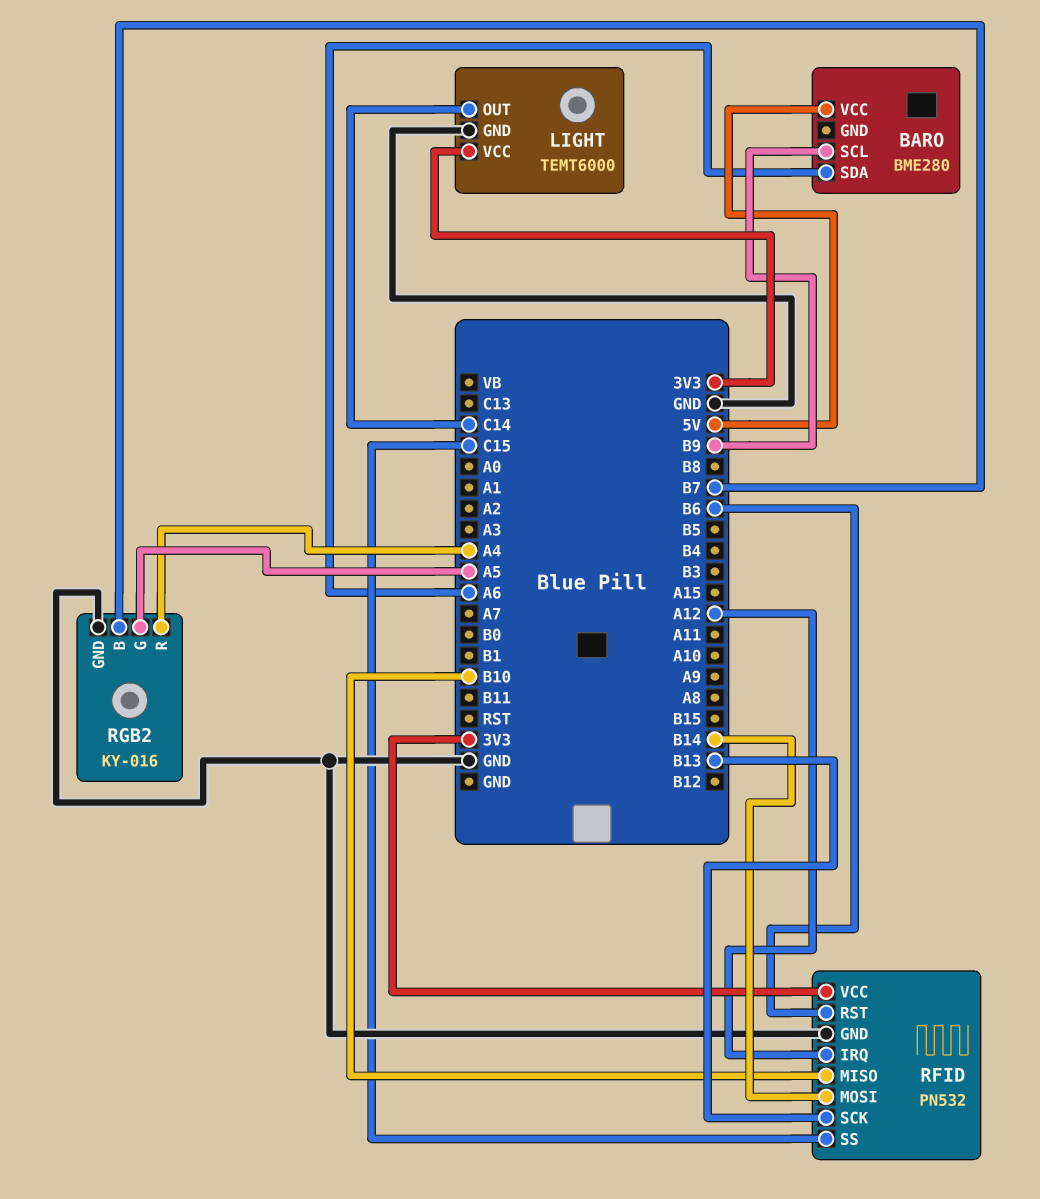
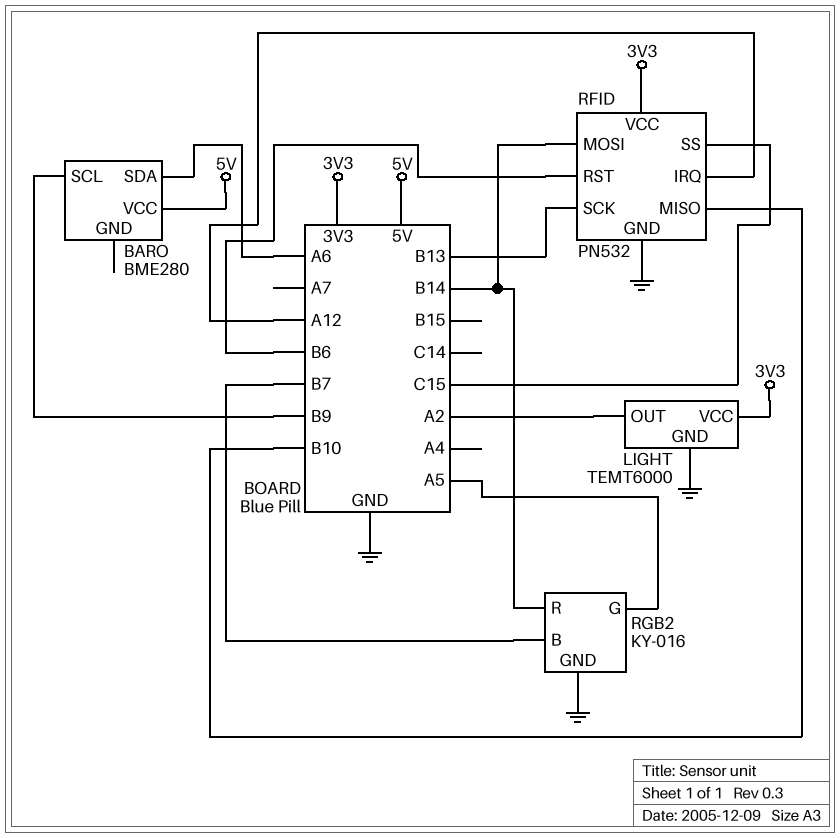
LIGHT pin OUT: C14 -> A2
RGB2 pin R: A4 -> B14

